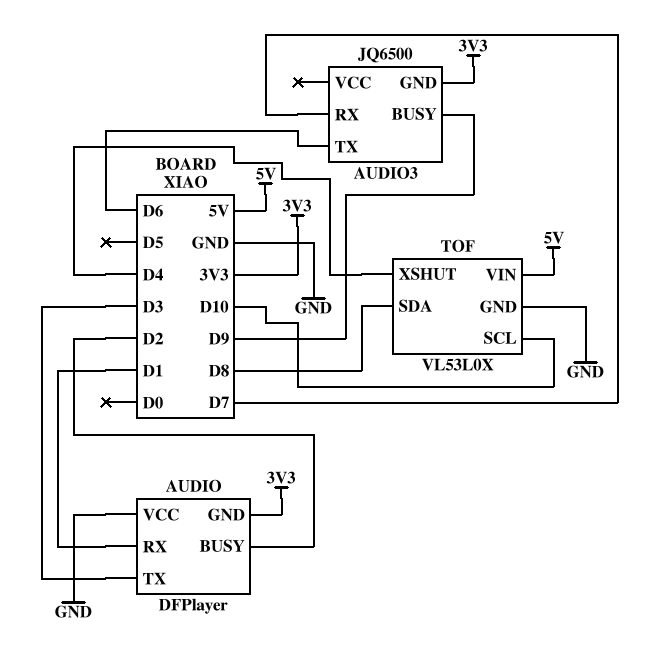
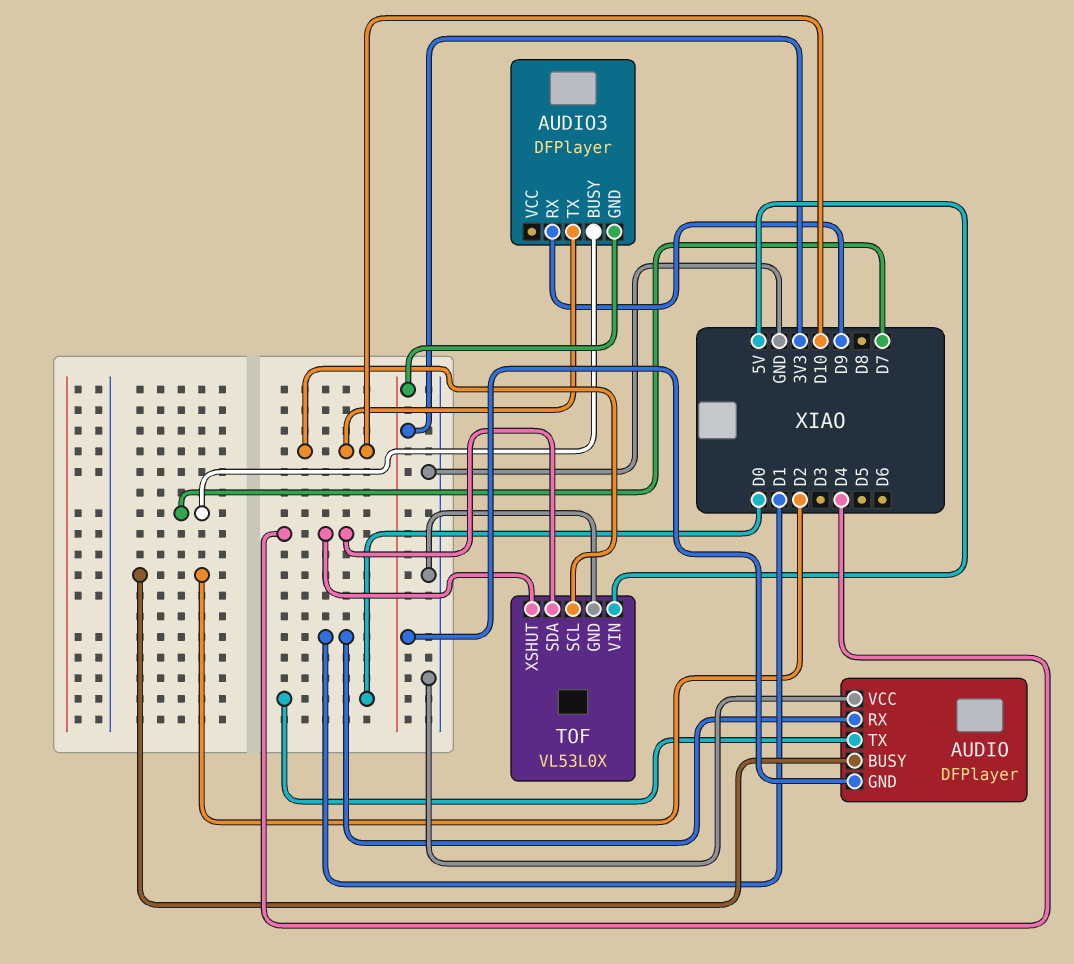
AUDIO pin TX: D3 -> D0
AUDIO3: JQ6500 -> DFPlayer
AUDIO3 pin BUSY: D9 -> D7
AUDIO3 pin RX: D7 -> D9
AUDIO3 pin TX: D6 -> D10
TOF pin SDA: D8 -> D4

